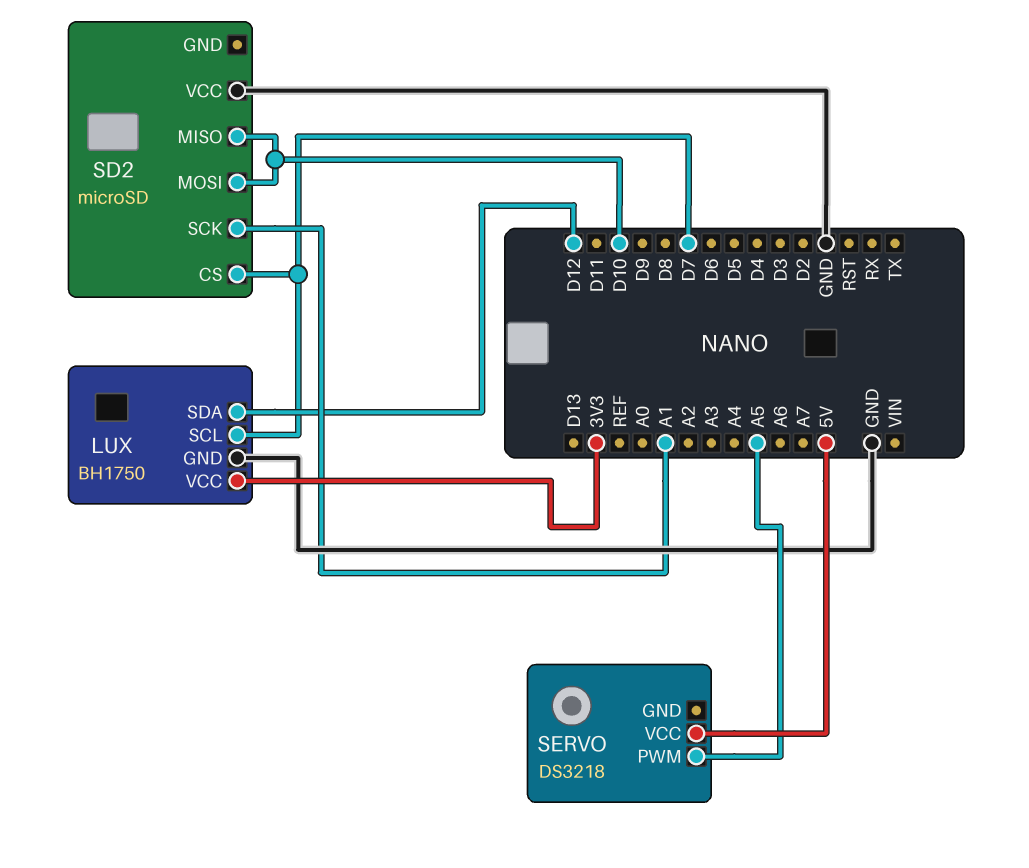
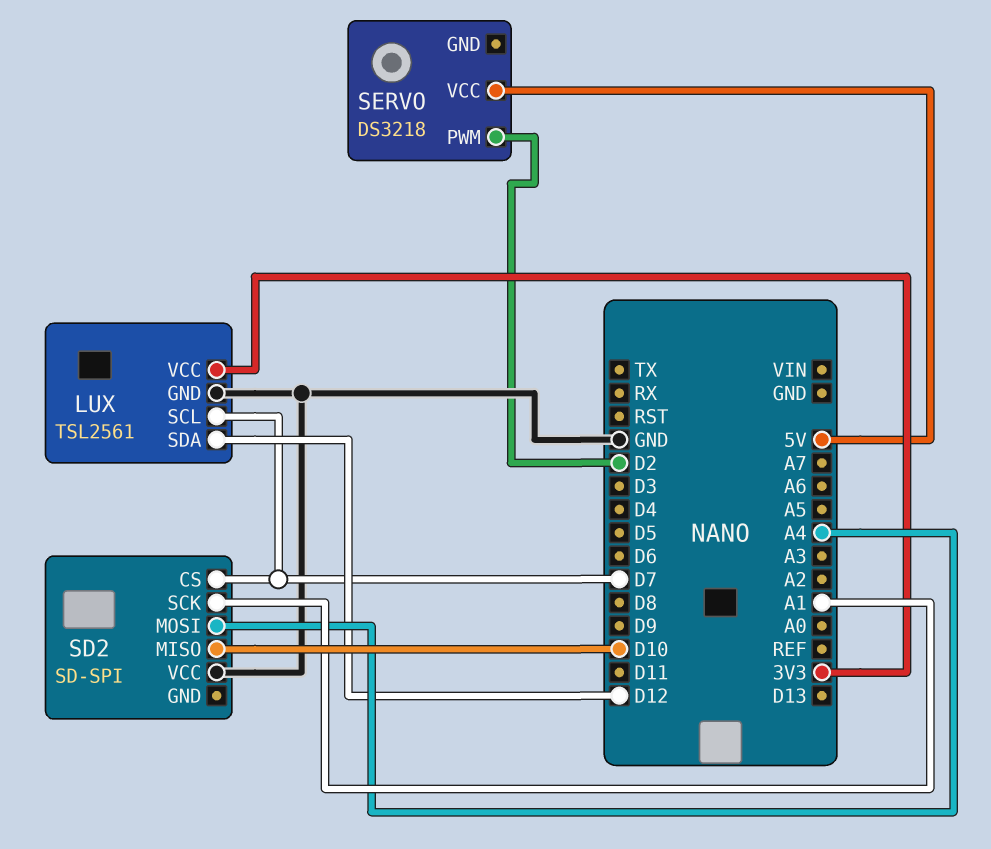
LUX: BH1750 -> TSL2561
SD2: microSD -> SD-SPI
SD2 pin MOSI: D10 -> A4
SERVO pin PWM: A5 -> D2

